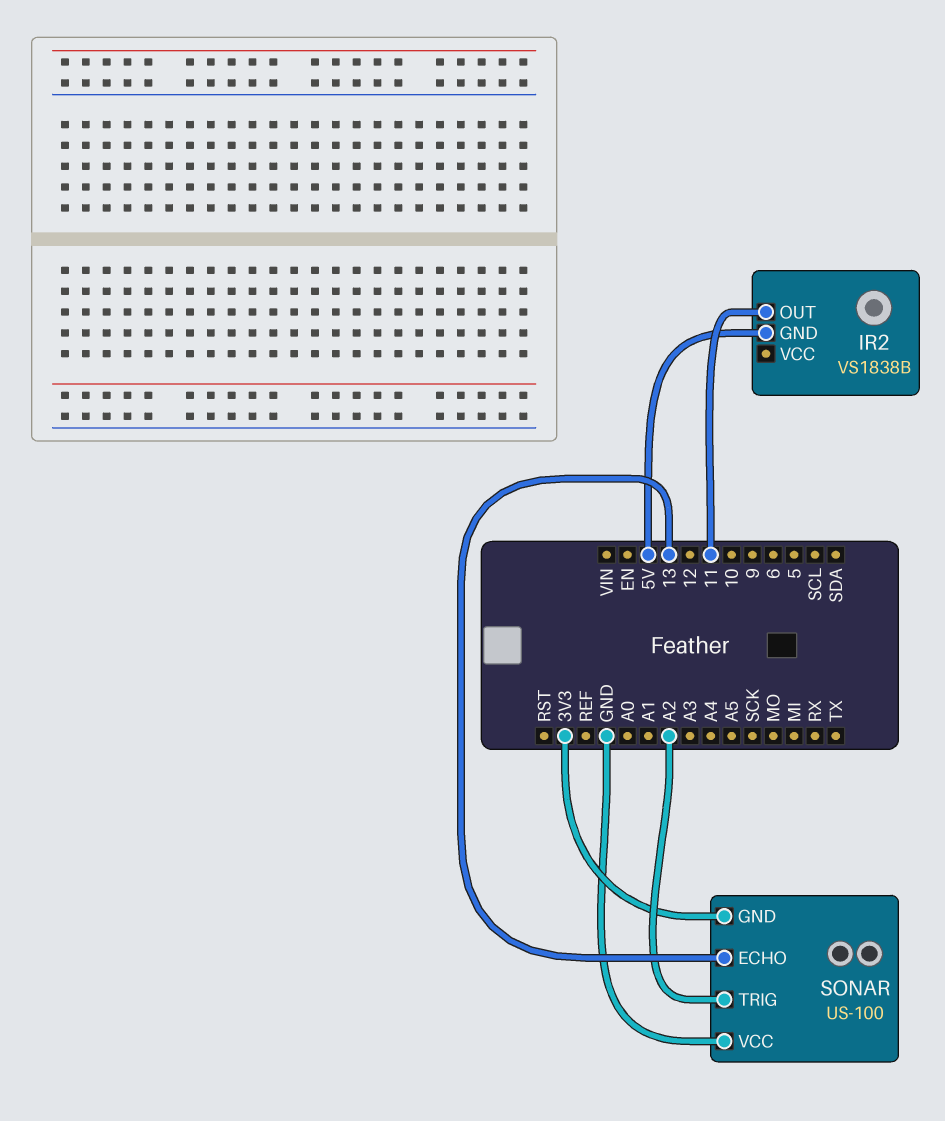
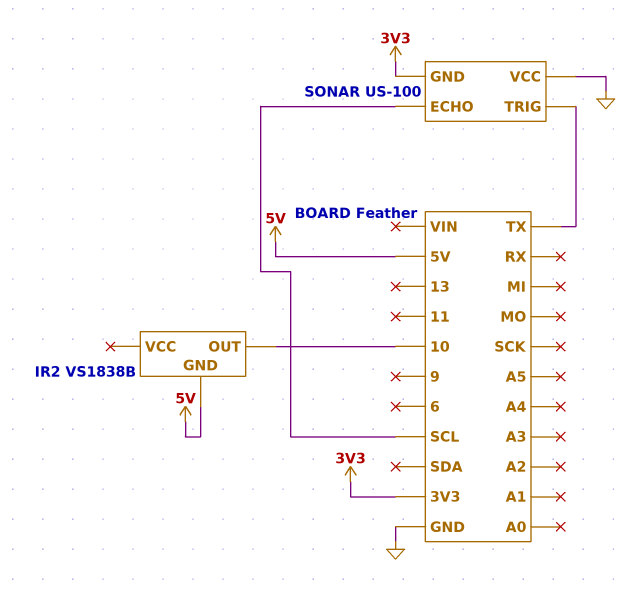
IR2 pin OUT: 11 -> 10
SONAR pin ECHO: 13 -> SCL
SONAR pin TRIG: A2 -> TX

